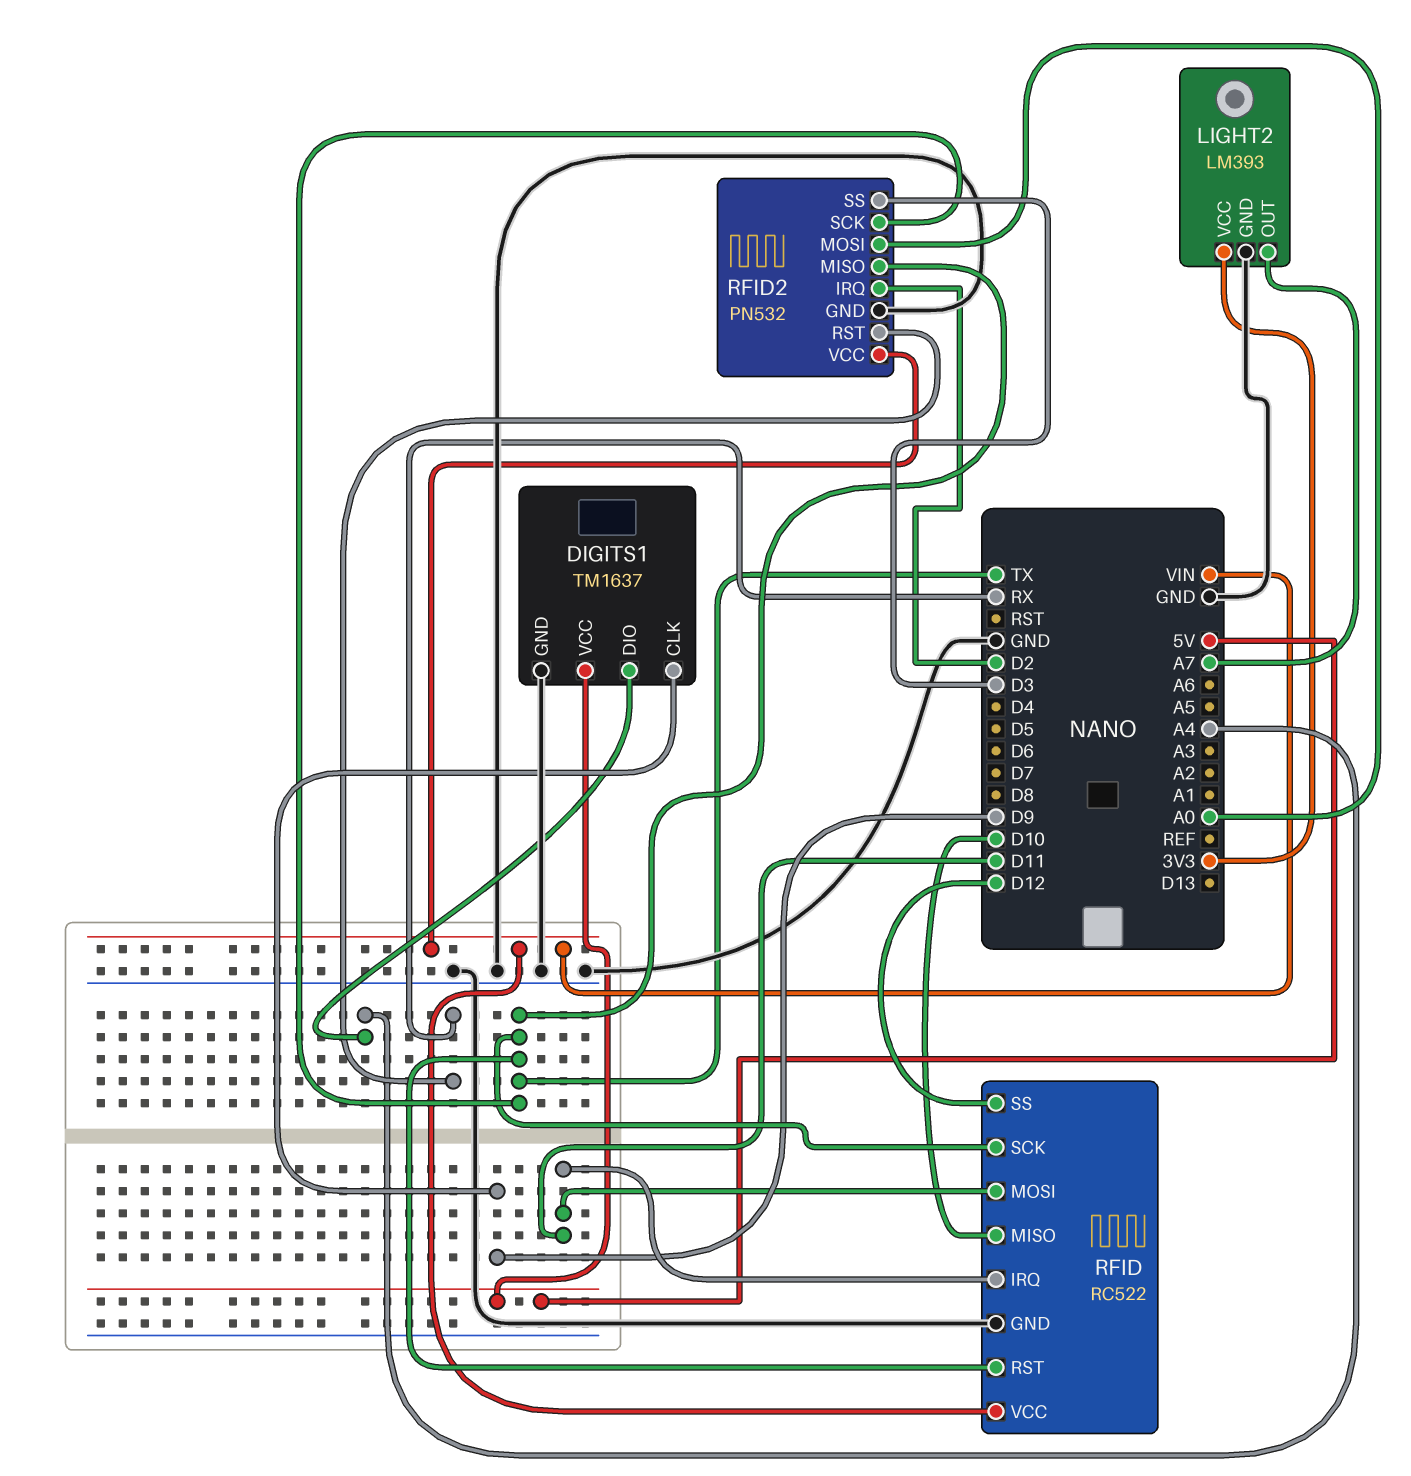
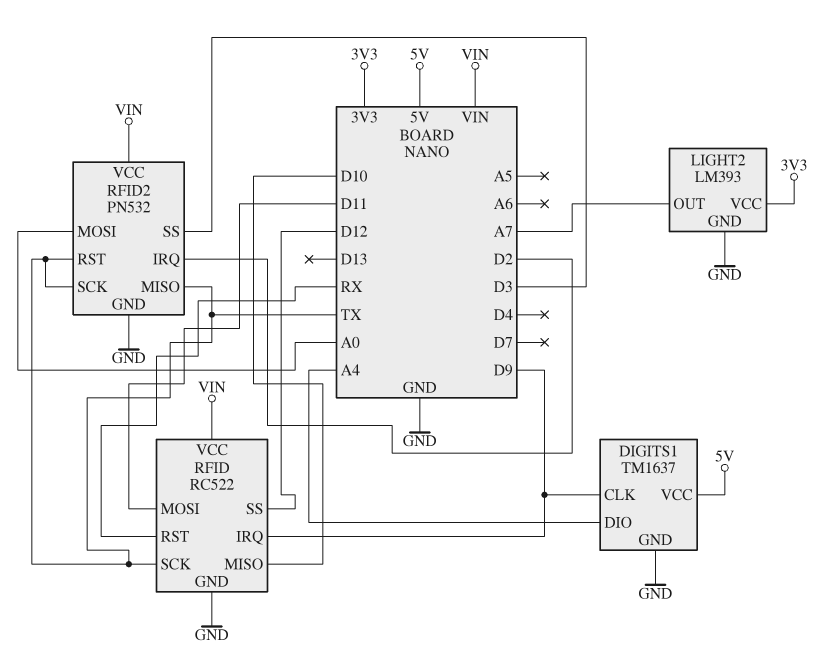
RFID pin IRQ: D11 -> D9
RFID pin RST: TX -> RX
RFID2 pin RST: RX -> TX

